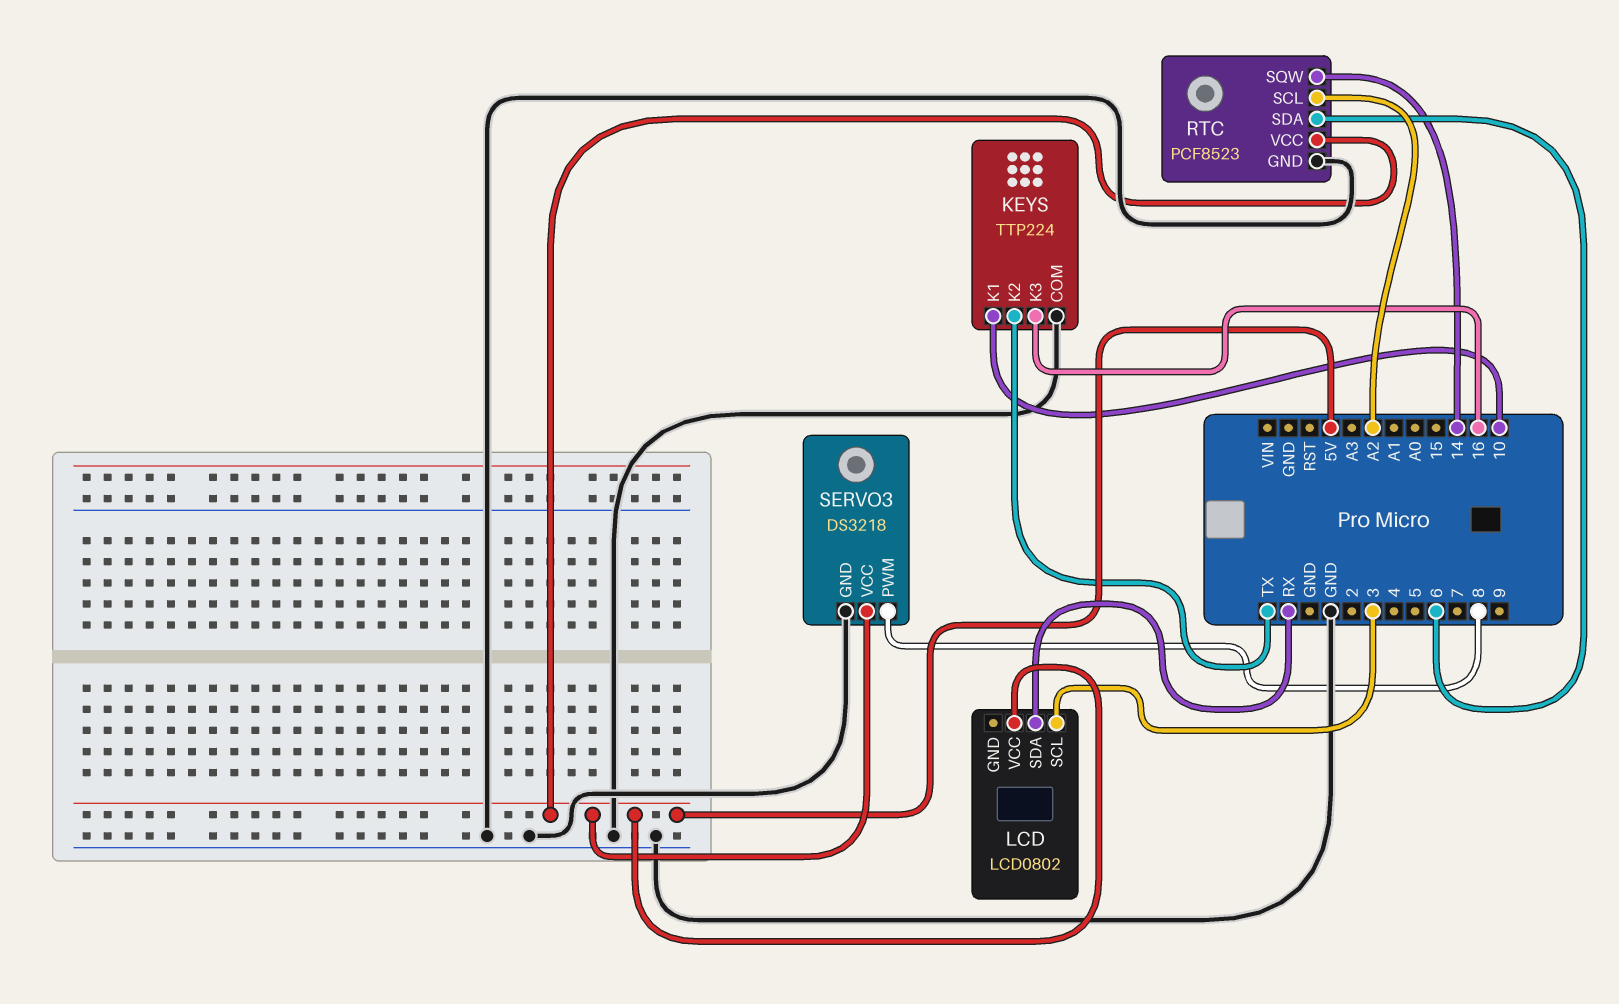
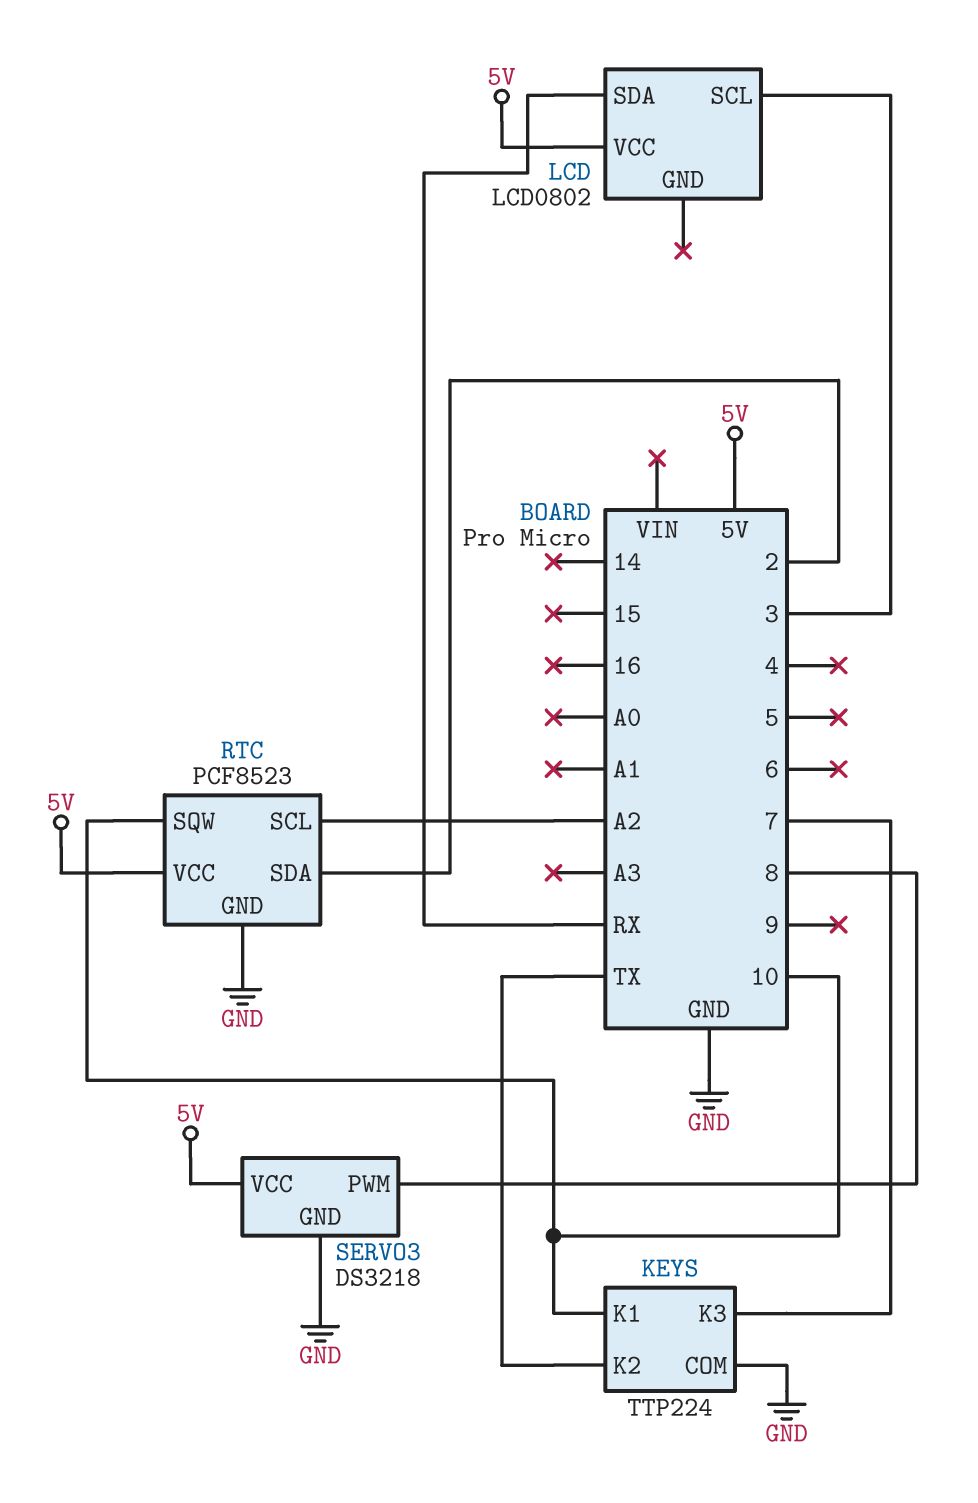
KEYS pin K3: 16 -> 7
RTC pin SDA: 6 -> 2
RTC pin SQW: 14 -> 10

